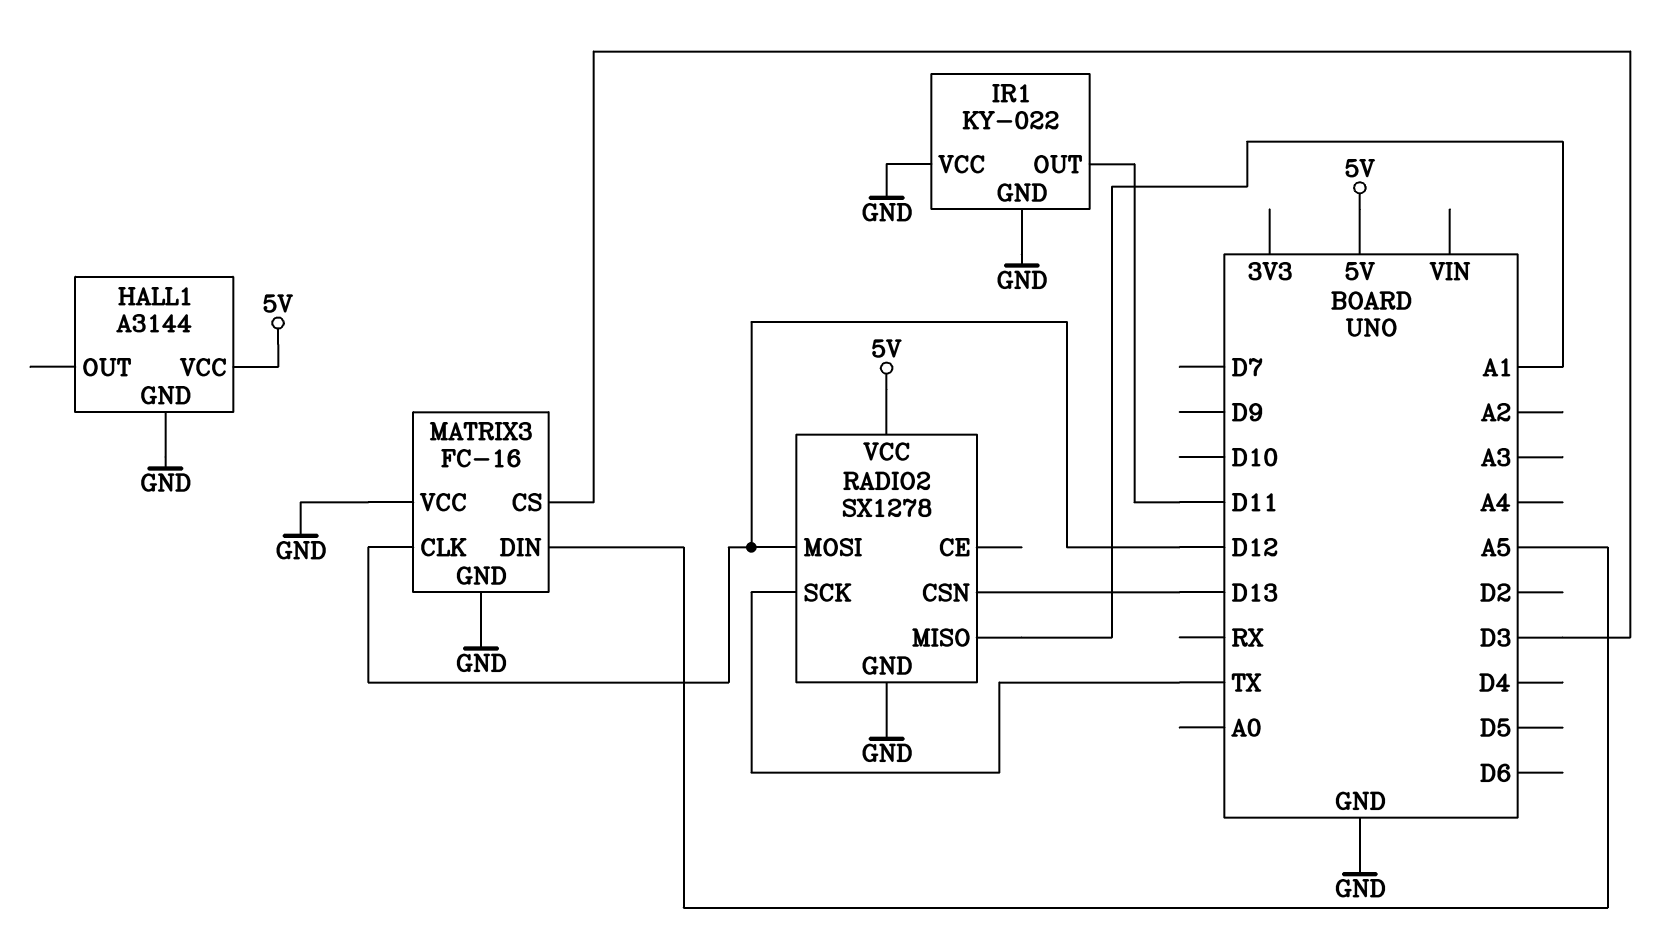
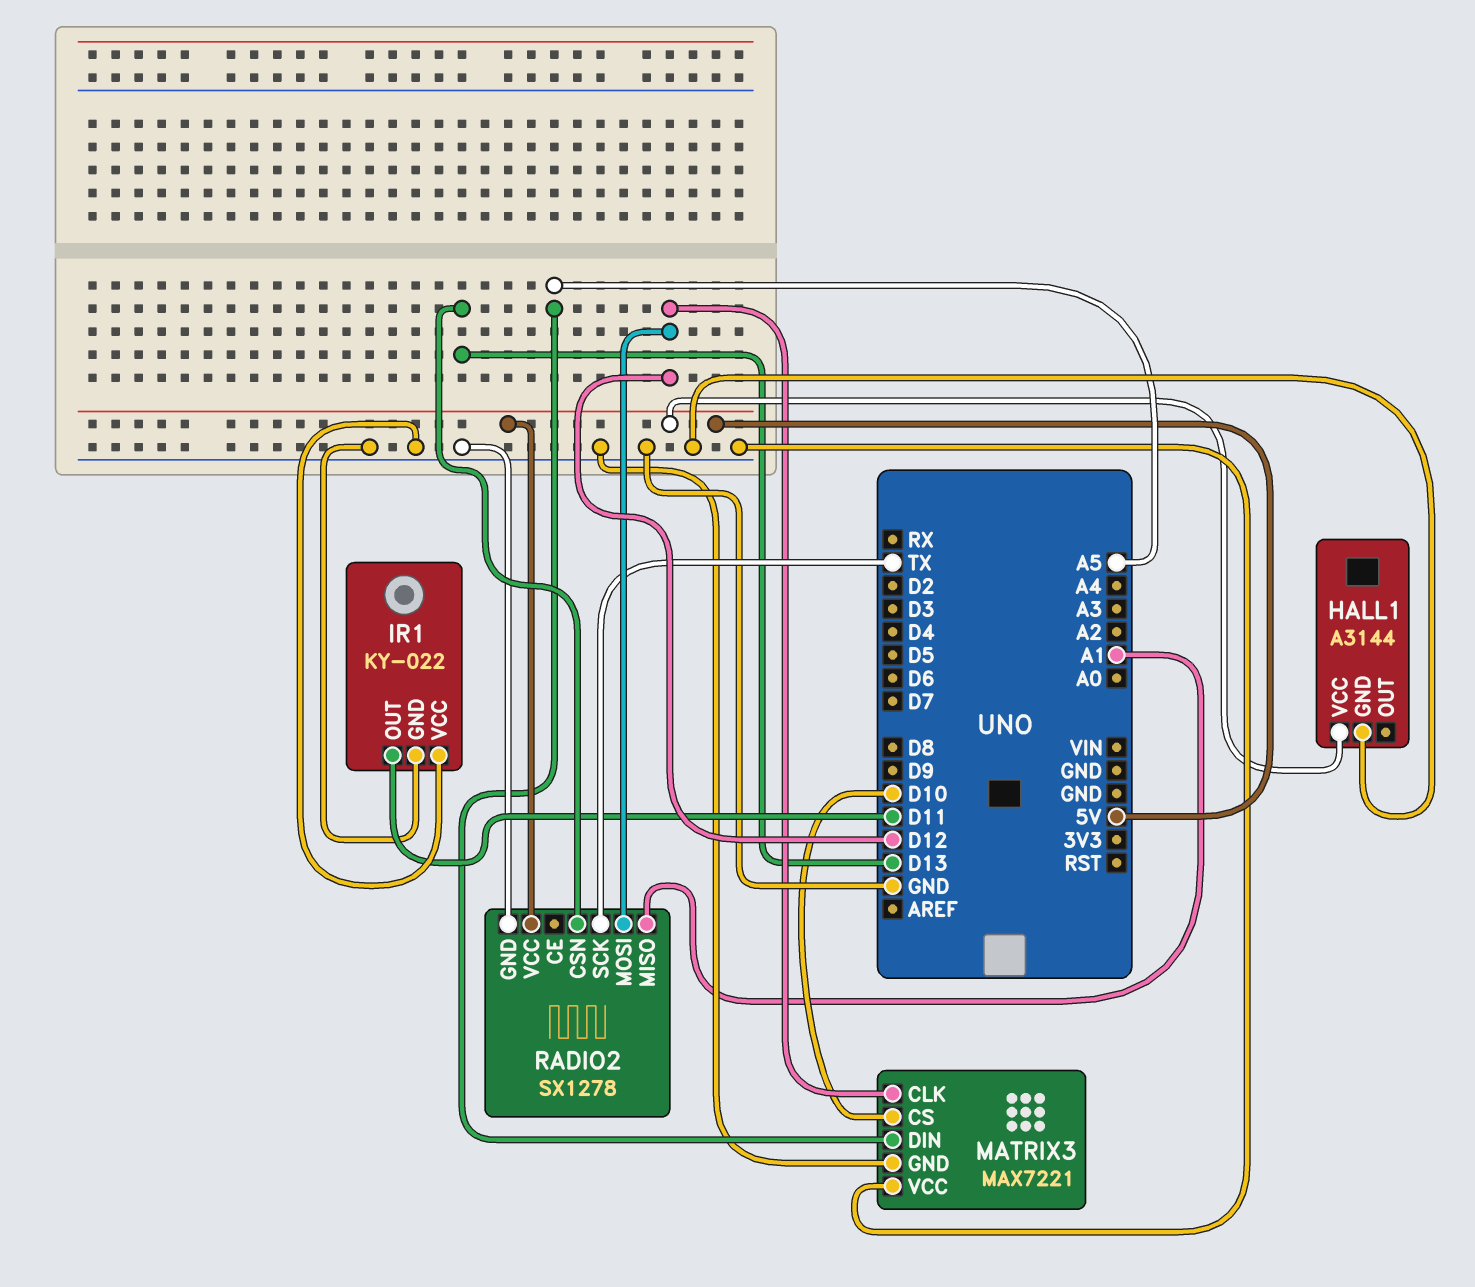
MATRIX3: FC-16 -> MAX7221
MATRIX3 pin CS: D3 -> D10

